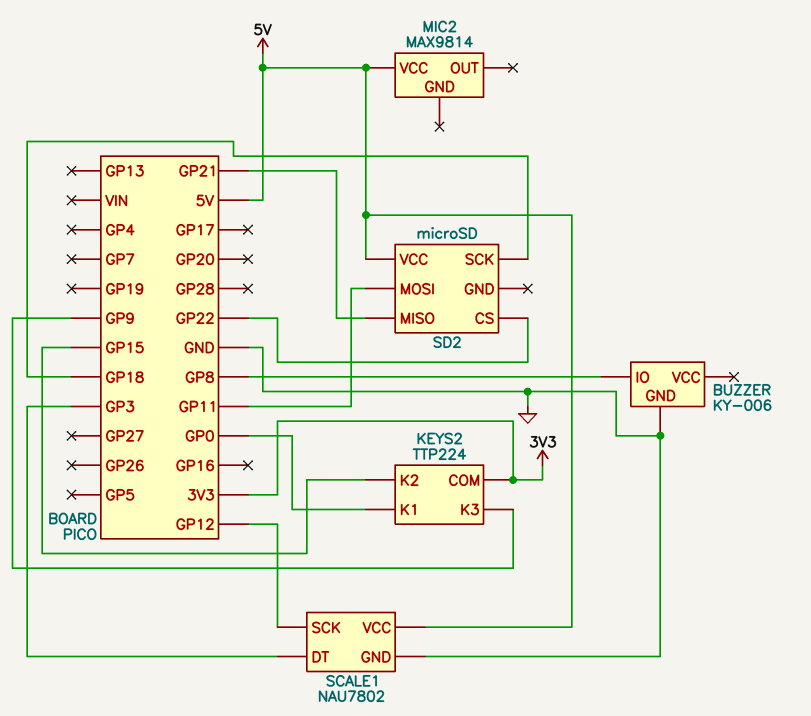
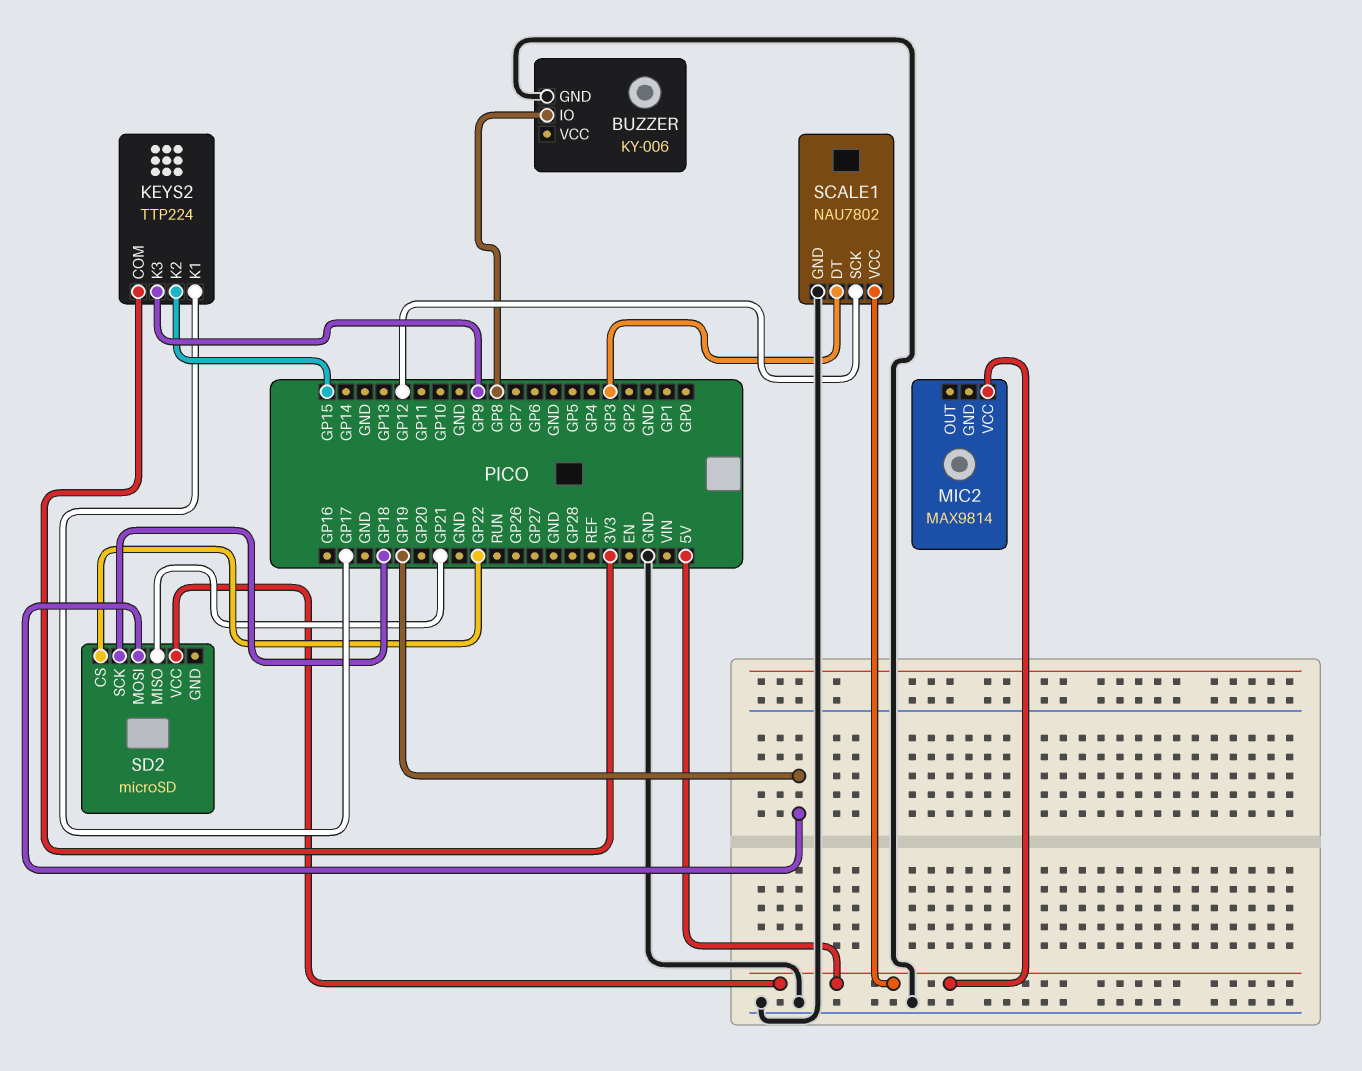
KEYS2 pin K1: GP0 -> GP17
SD2 pin MOSI: GP11 -> GP19

